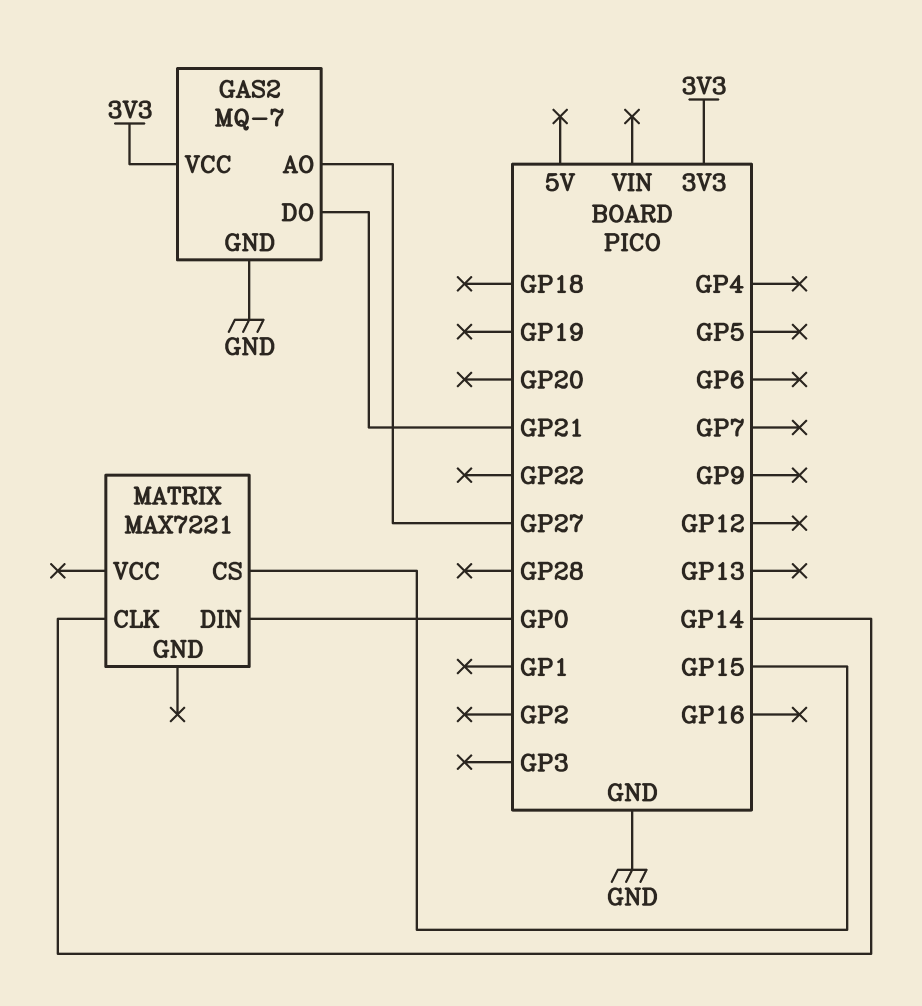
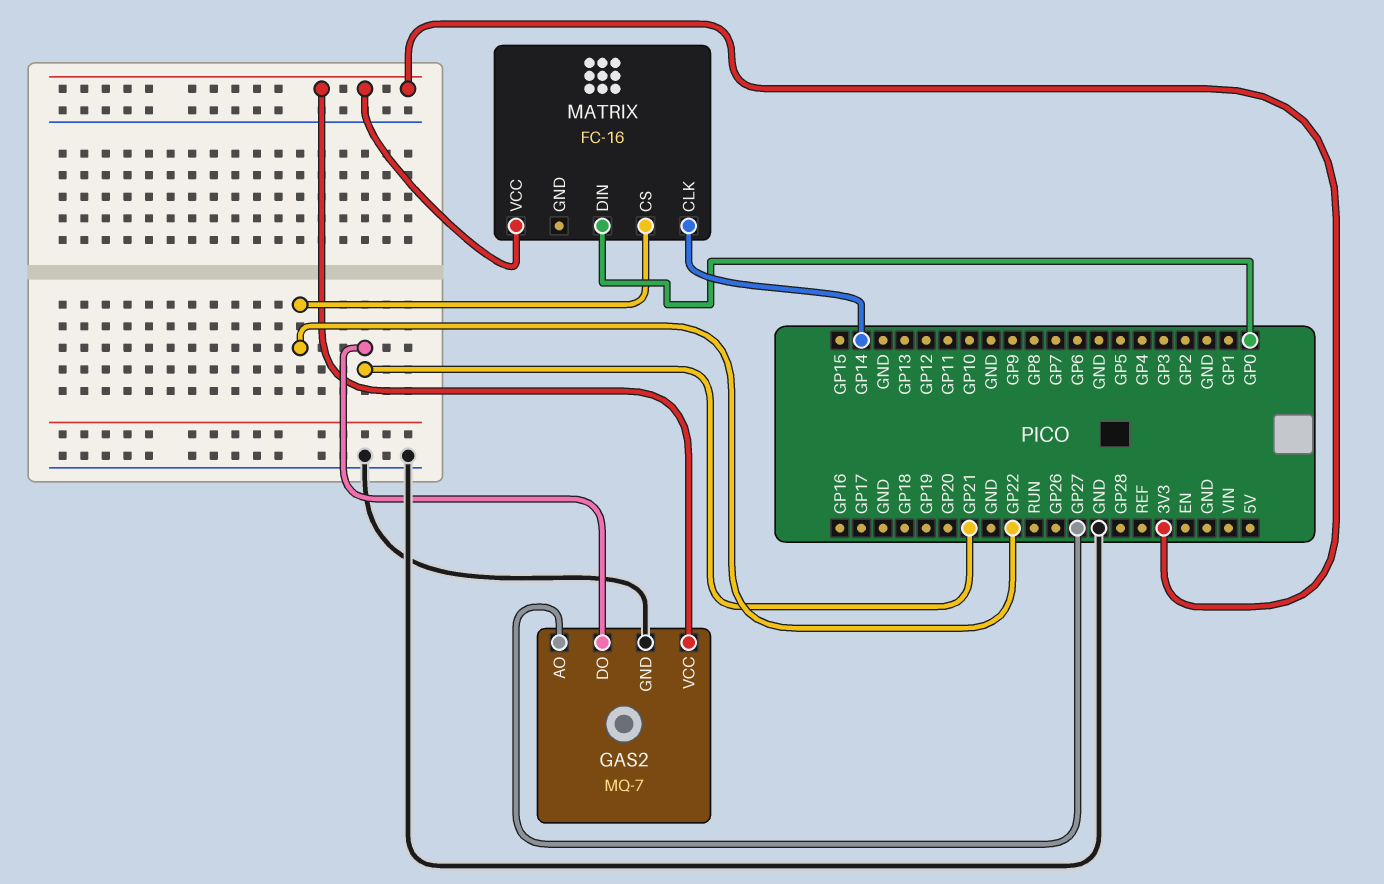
MATRIX: MAX7221 -> FC-16
MATRIX pin CS: GP15 -> GP22
MATRIX pin VCC: none -> 3V3

